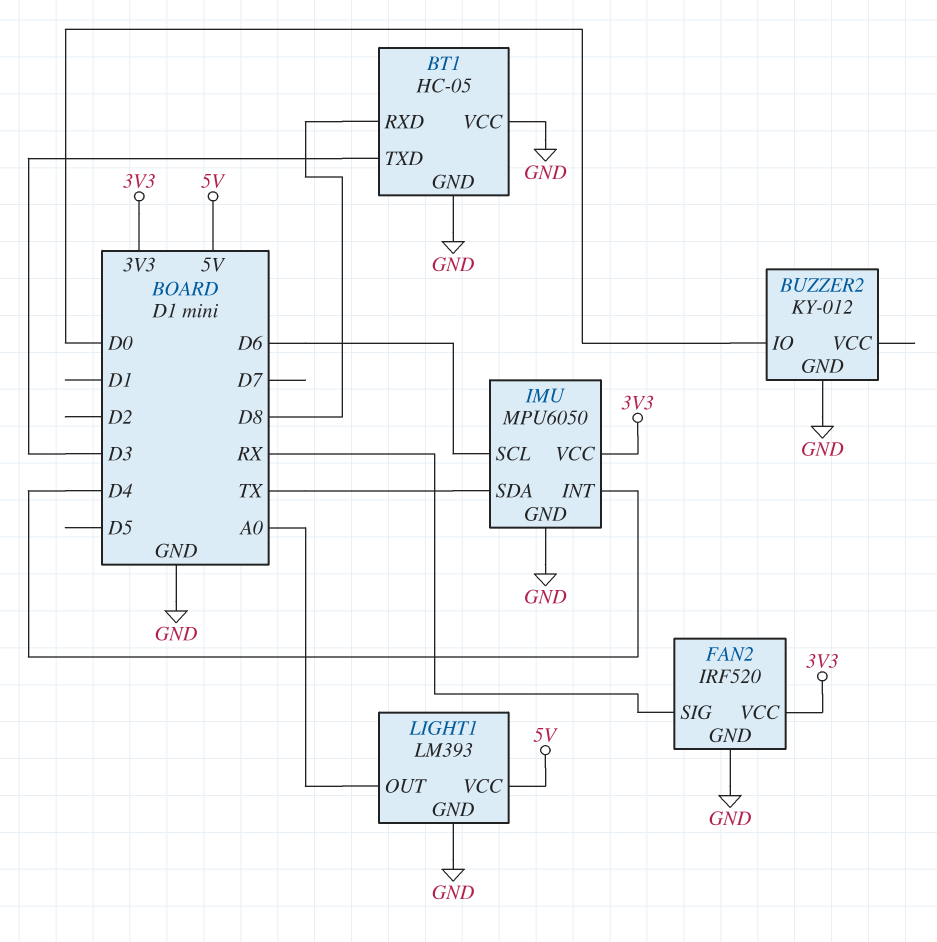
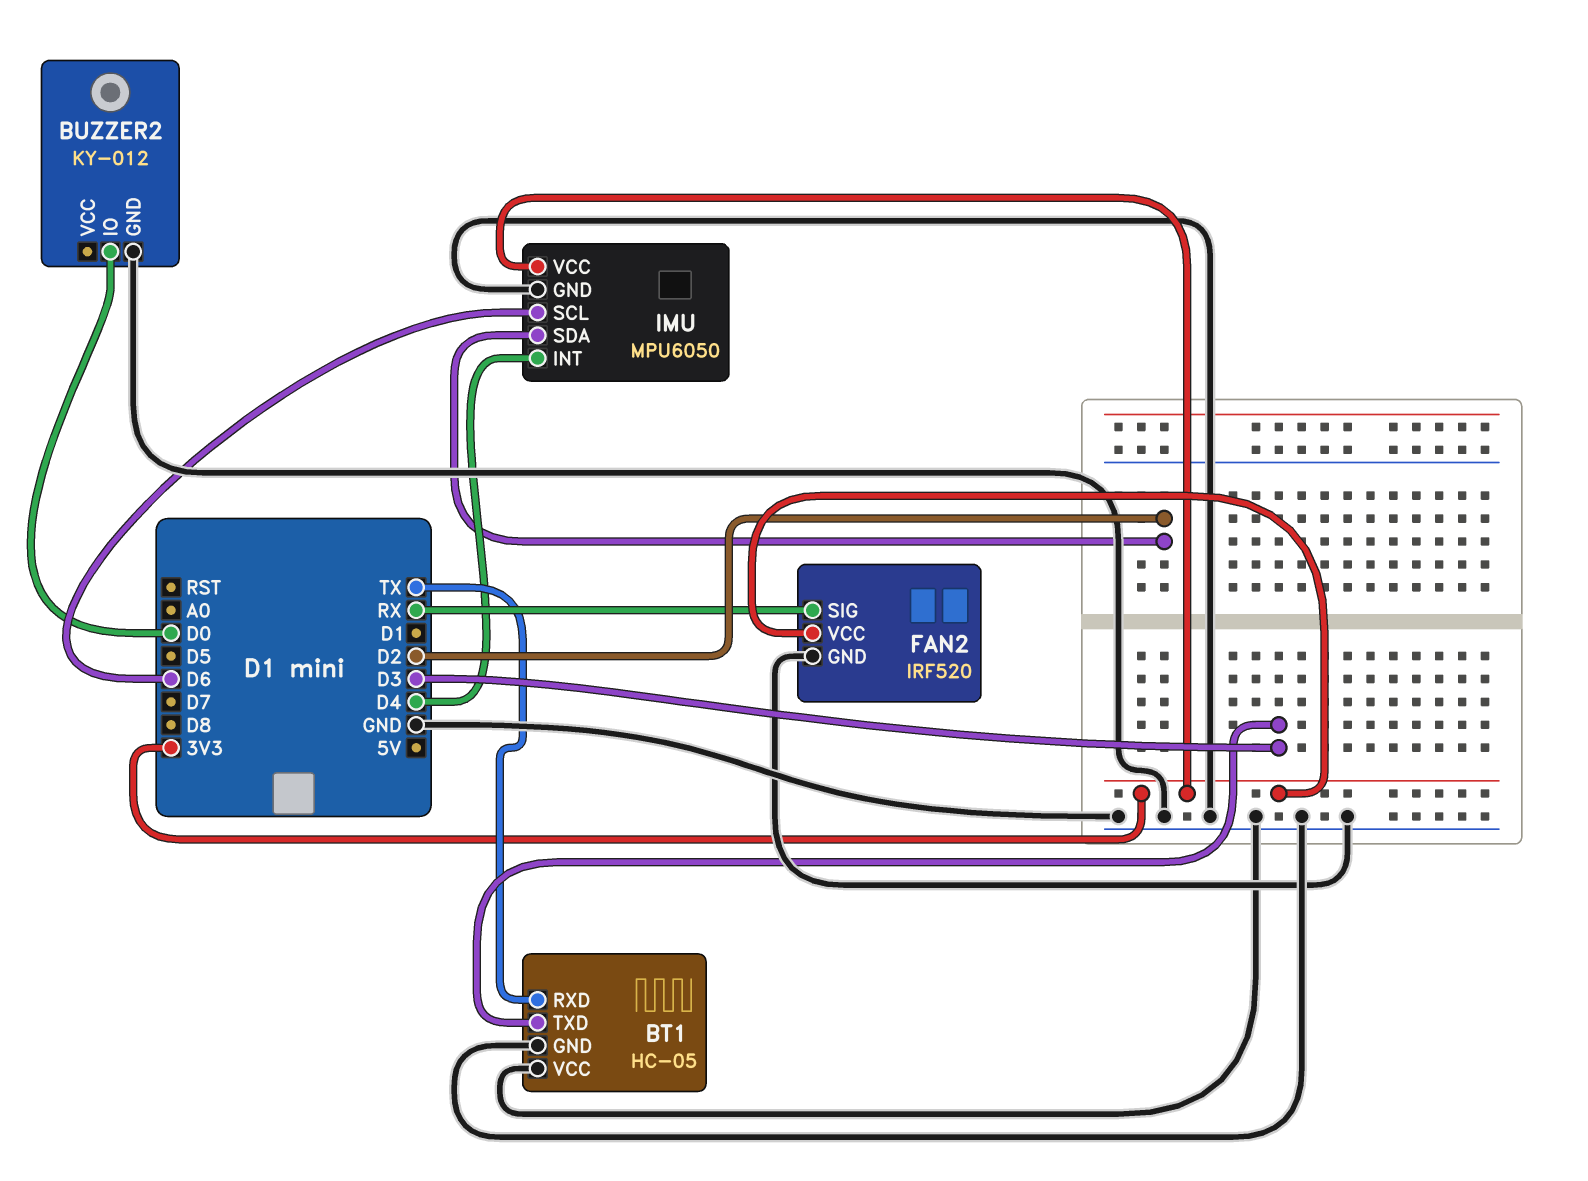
BT1 pin RXD: D8 -> TX
IMU pin SDA: TX -> D2
LIGHT1: LM393 -> none
LIGHT1 pin GND: GND -> none
LIGHT1 pin OUT: A0 -> none
LIGHT1 pin VCC: 5V -> none

